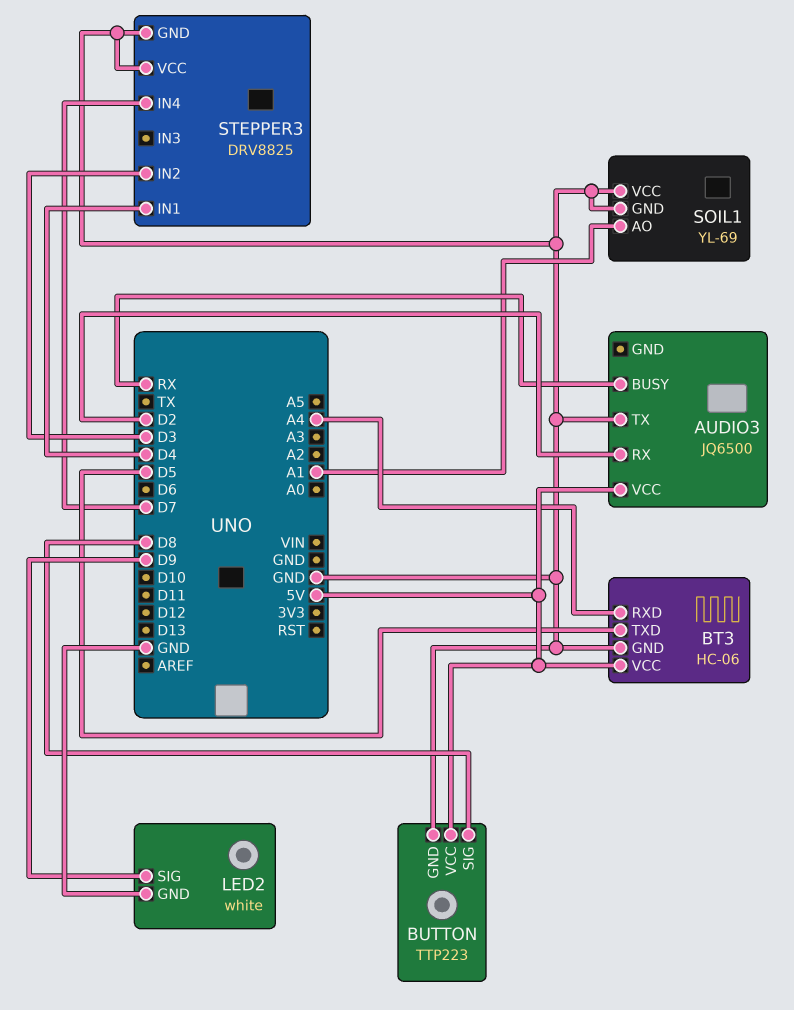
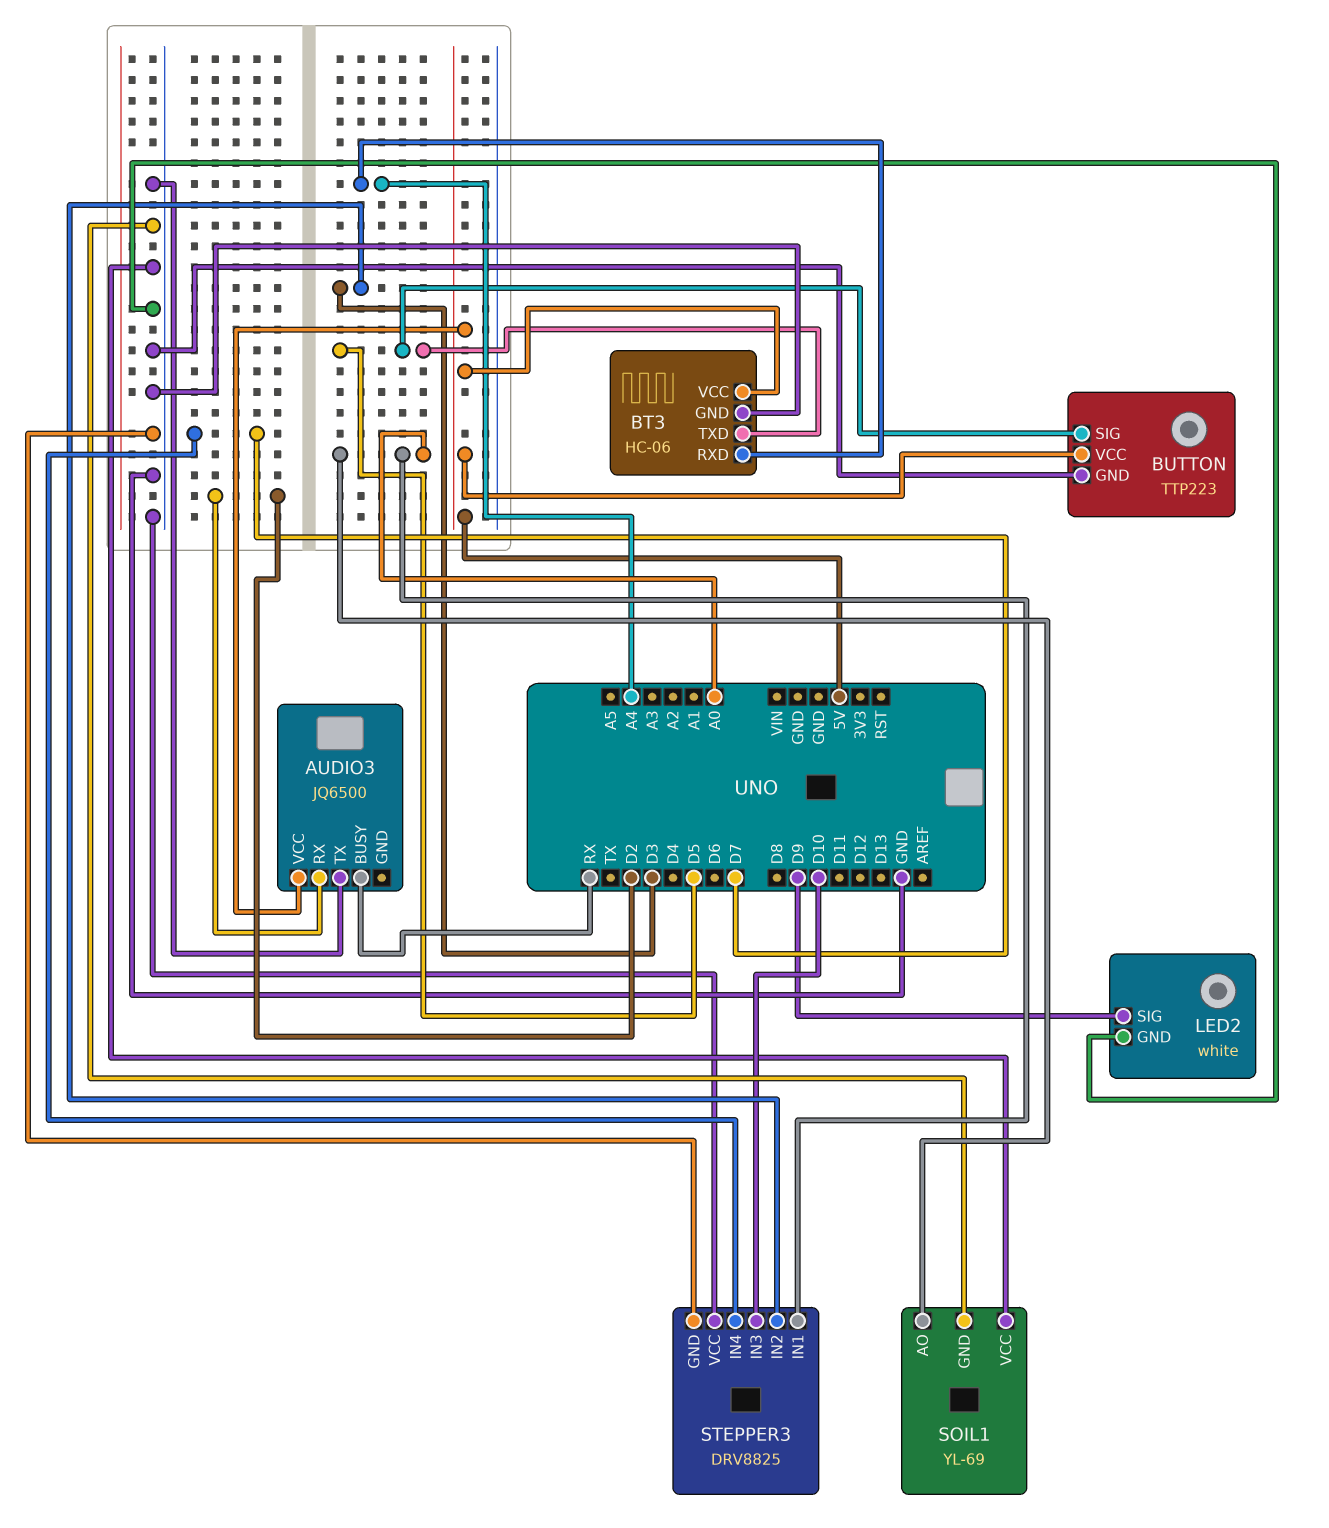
BUTTON pin SIG: D8 -> D5
SOIL1 pin AO: A1 -> A0
STEPPER3 pin IN1: D4 -> A0
STEPPER3 pin IN3: none -> D10

